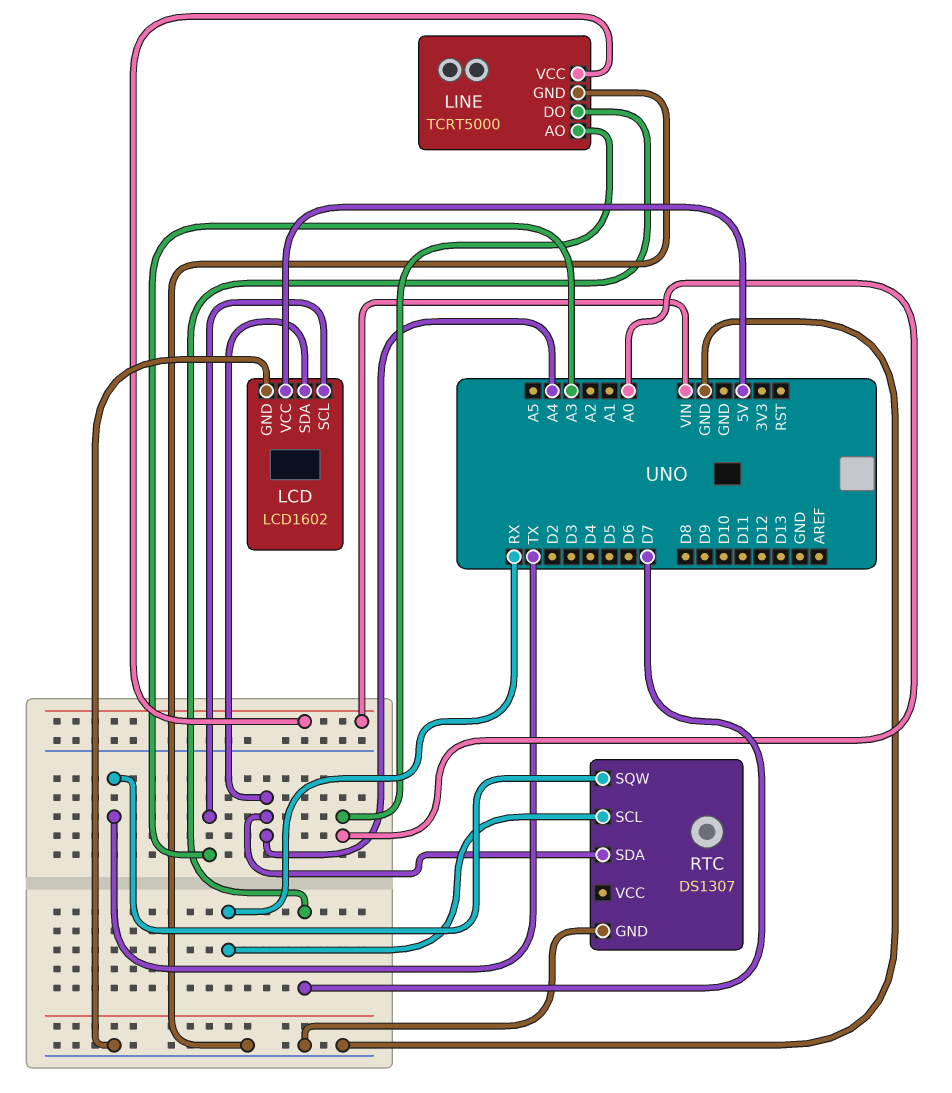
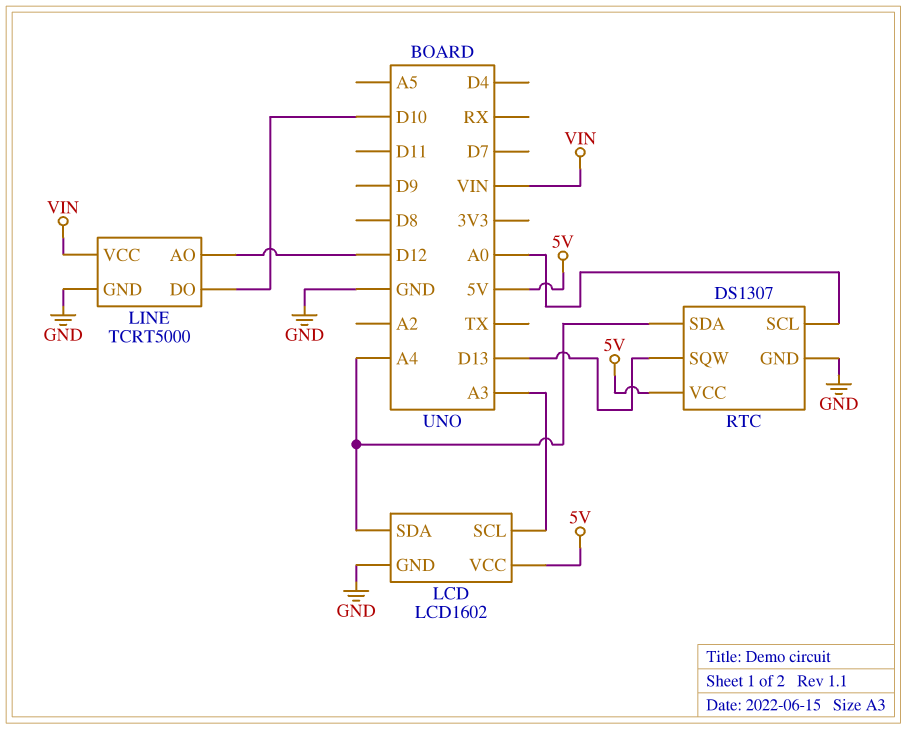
LINE pin AO: A0 -> D12
LINE pin DO: D7 -> D10
RTC pin SCL: RX -> A0
RTC pin SQW: TX -> D13
RTC pin VCC: none -> 5V

